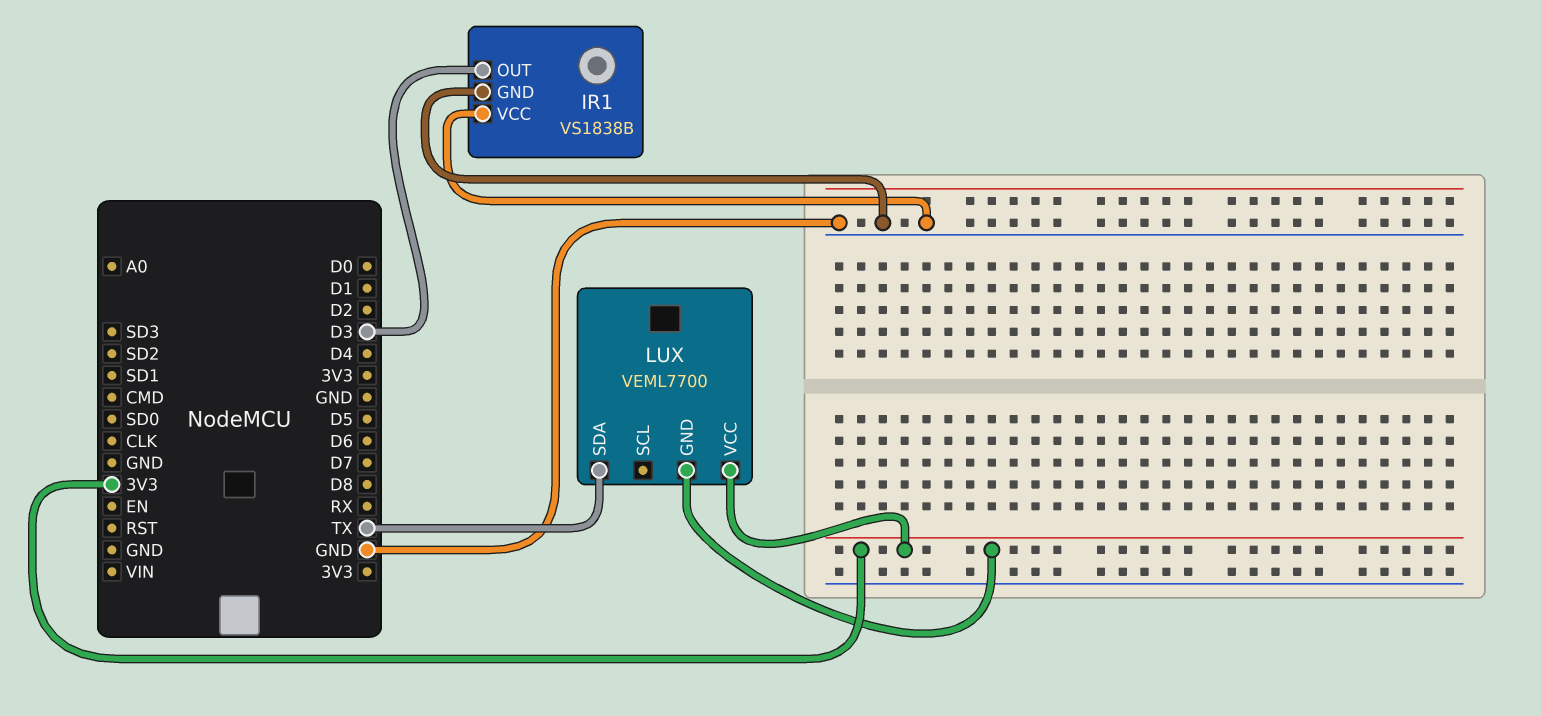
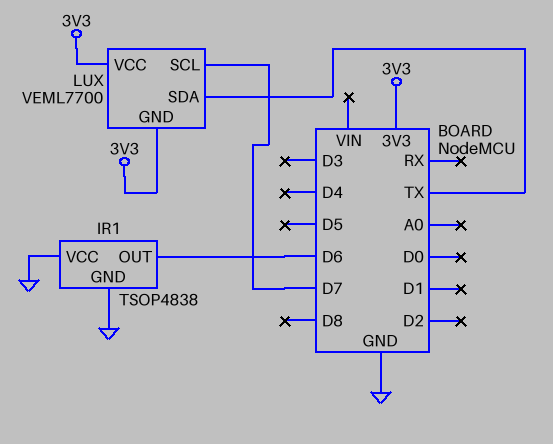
IR1: VS1838B -> TSOP4838
IR1 pin OUT: D3 -> D6
LUX pin SCL: none -> D7

